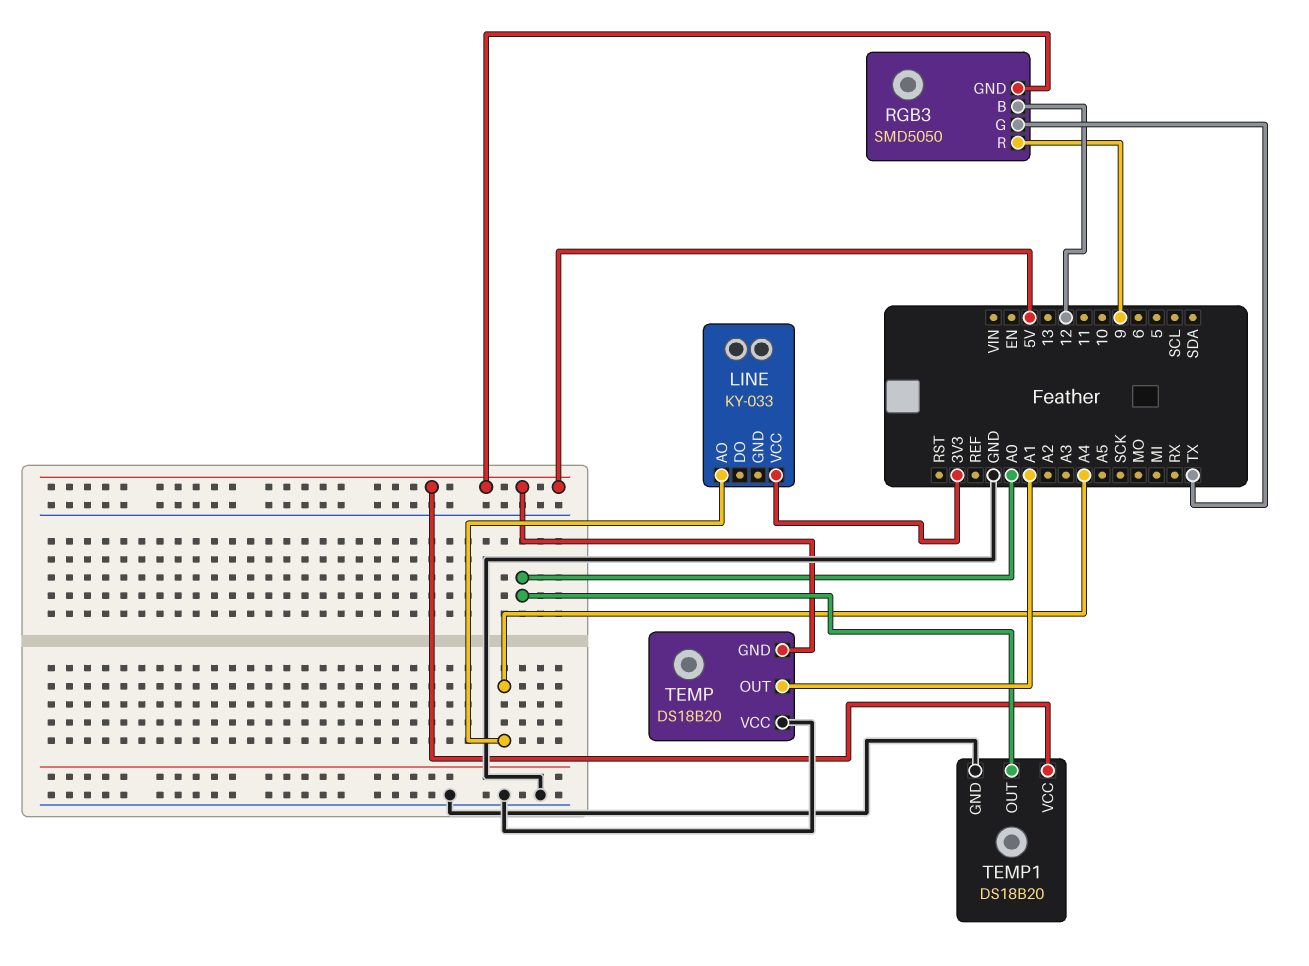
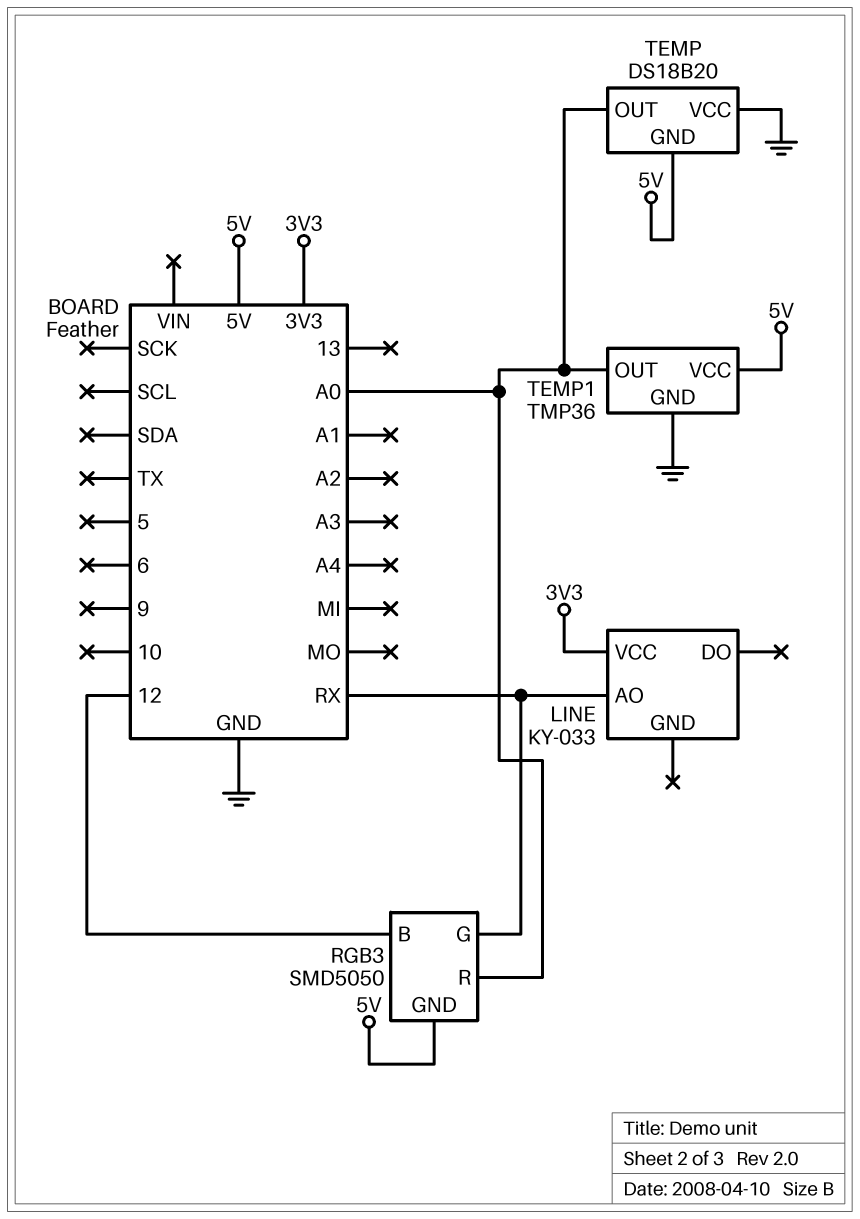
LINE pin AO: A4 -> RX
RGB3 pin G: TX -> RX
RGB3 pin R: 9 -> A0
TEMP pin OUT: A1 -> A0
TEMP1: DS18B20 -> TMP36

